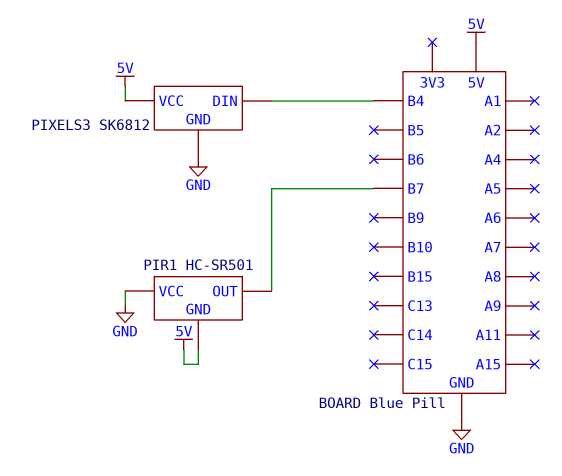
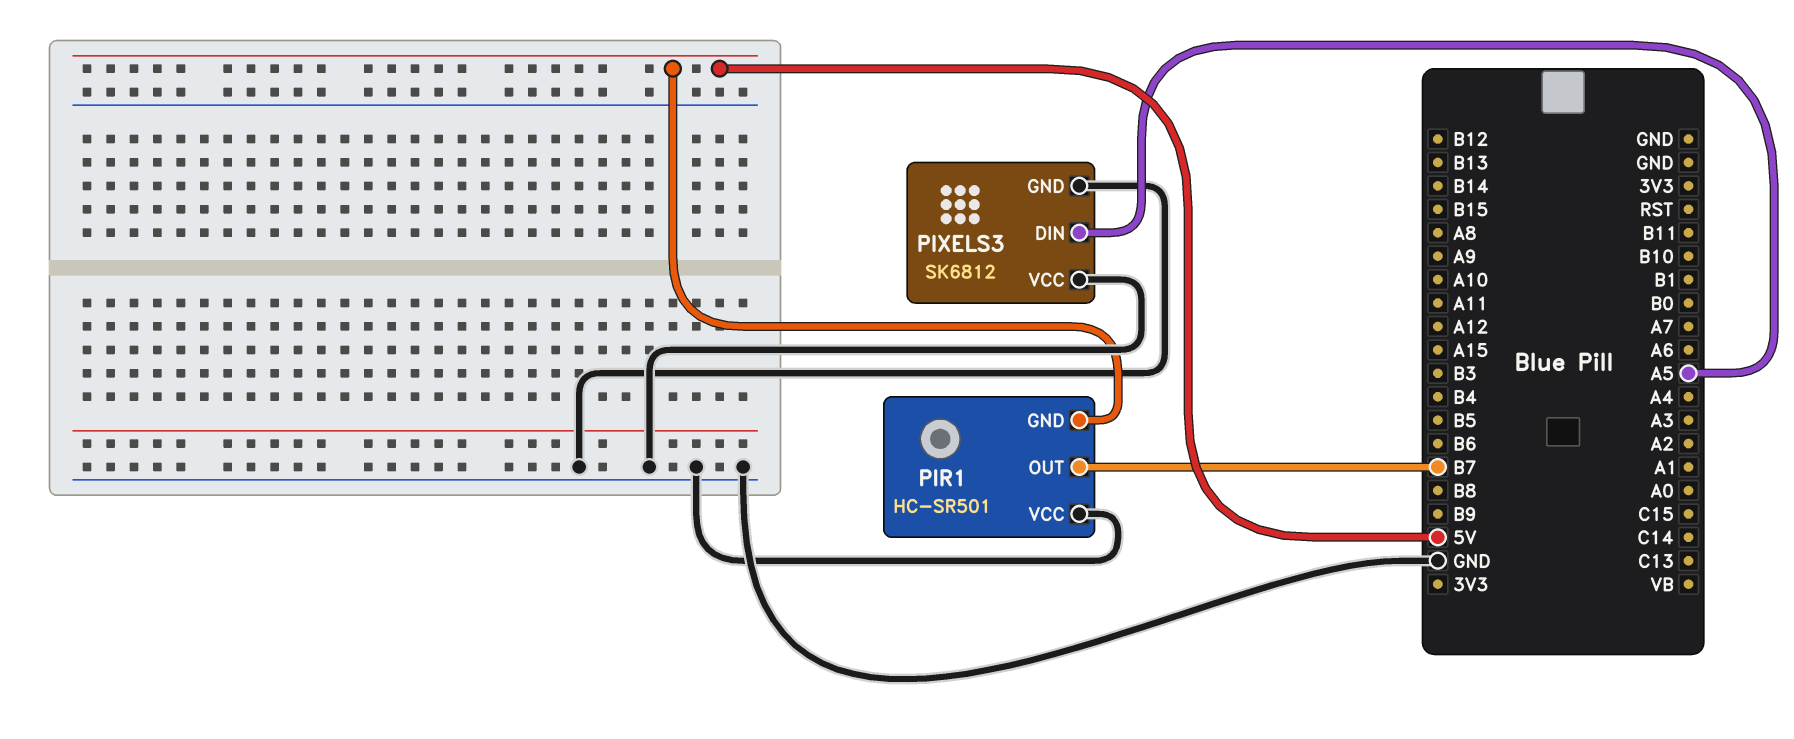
PIXELS3 pin DIN: B4 -> A5
PIXELS3 pin VCC: 5V -> GND

